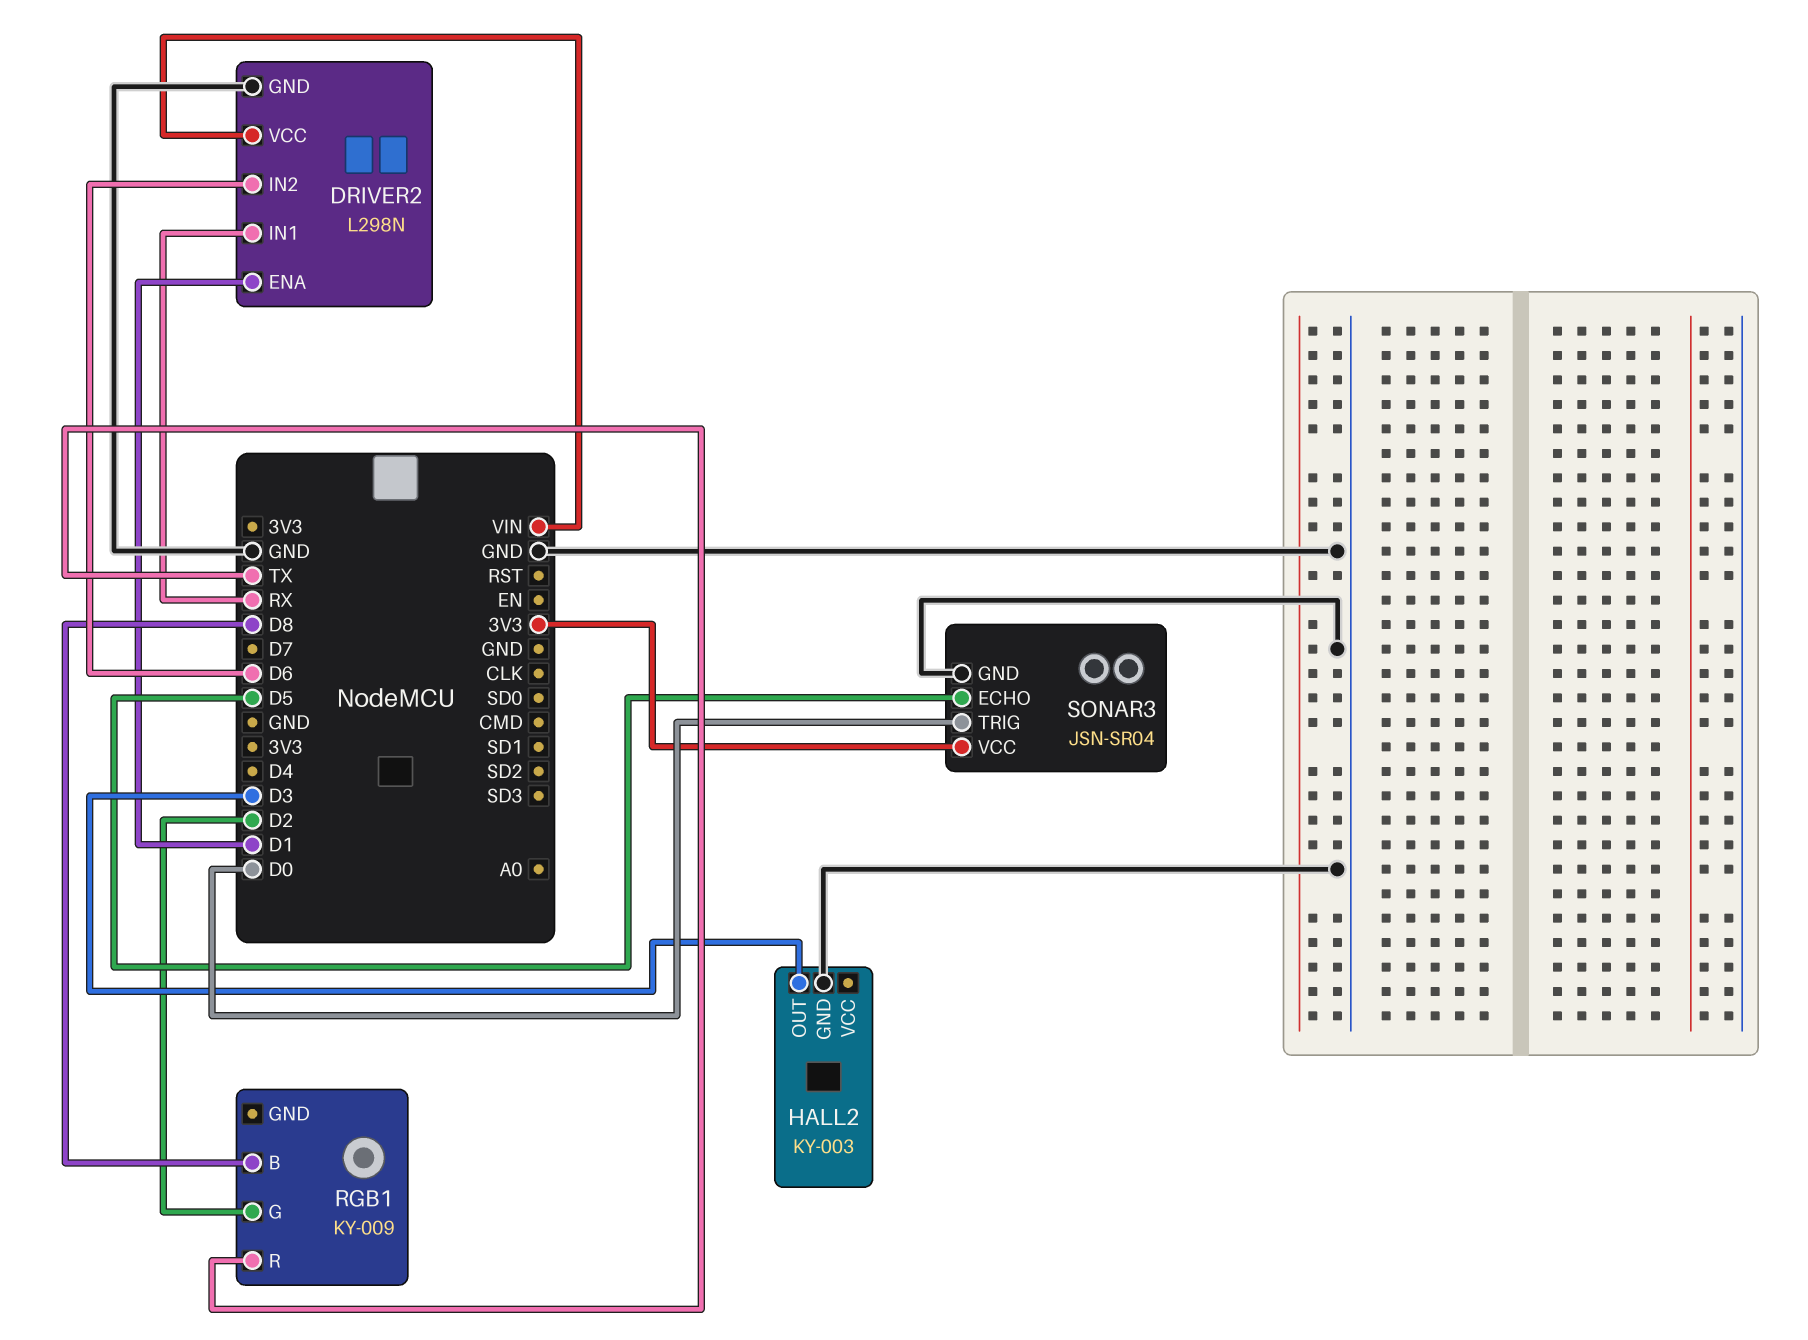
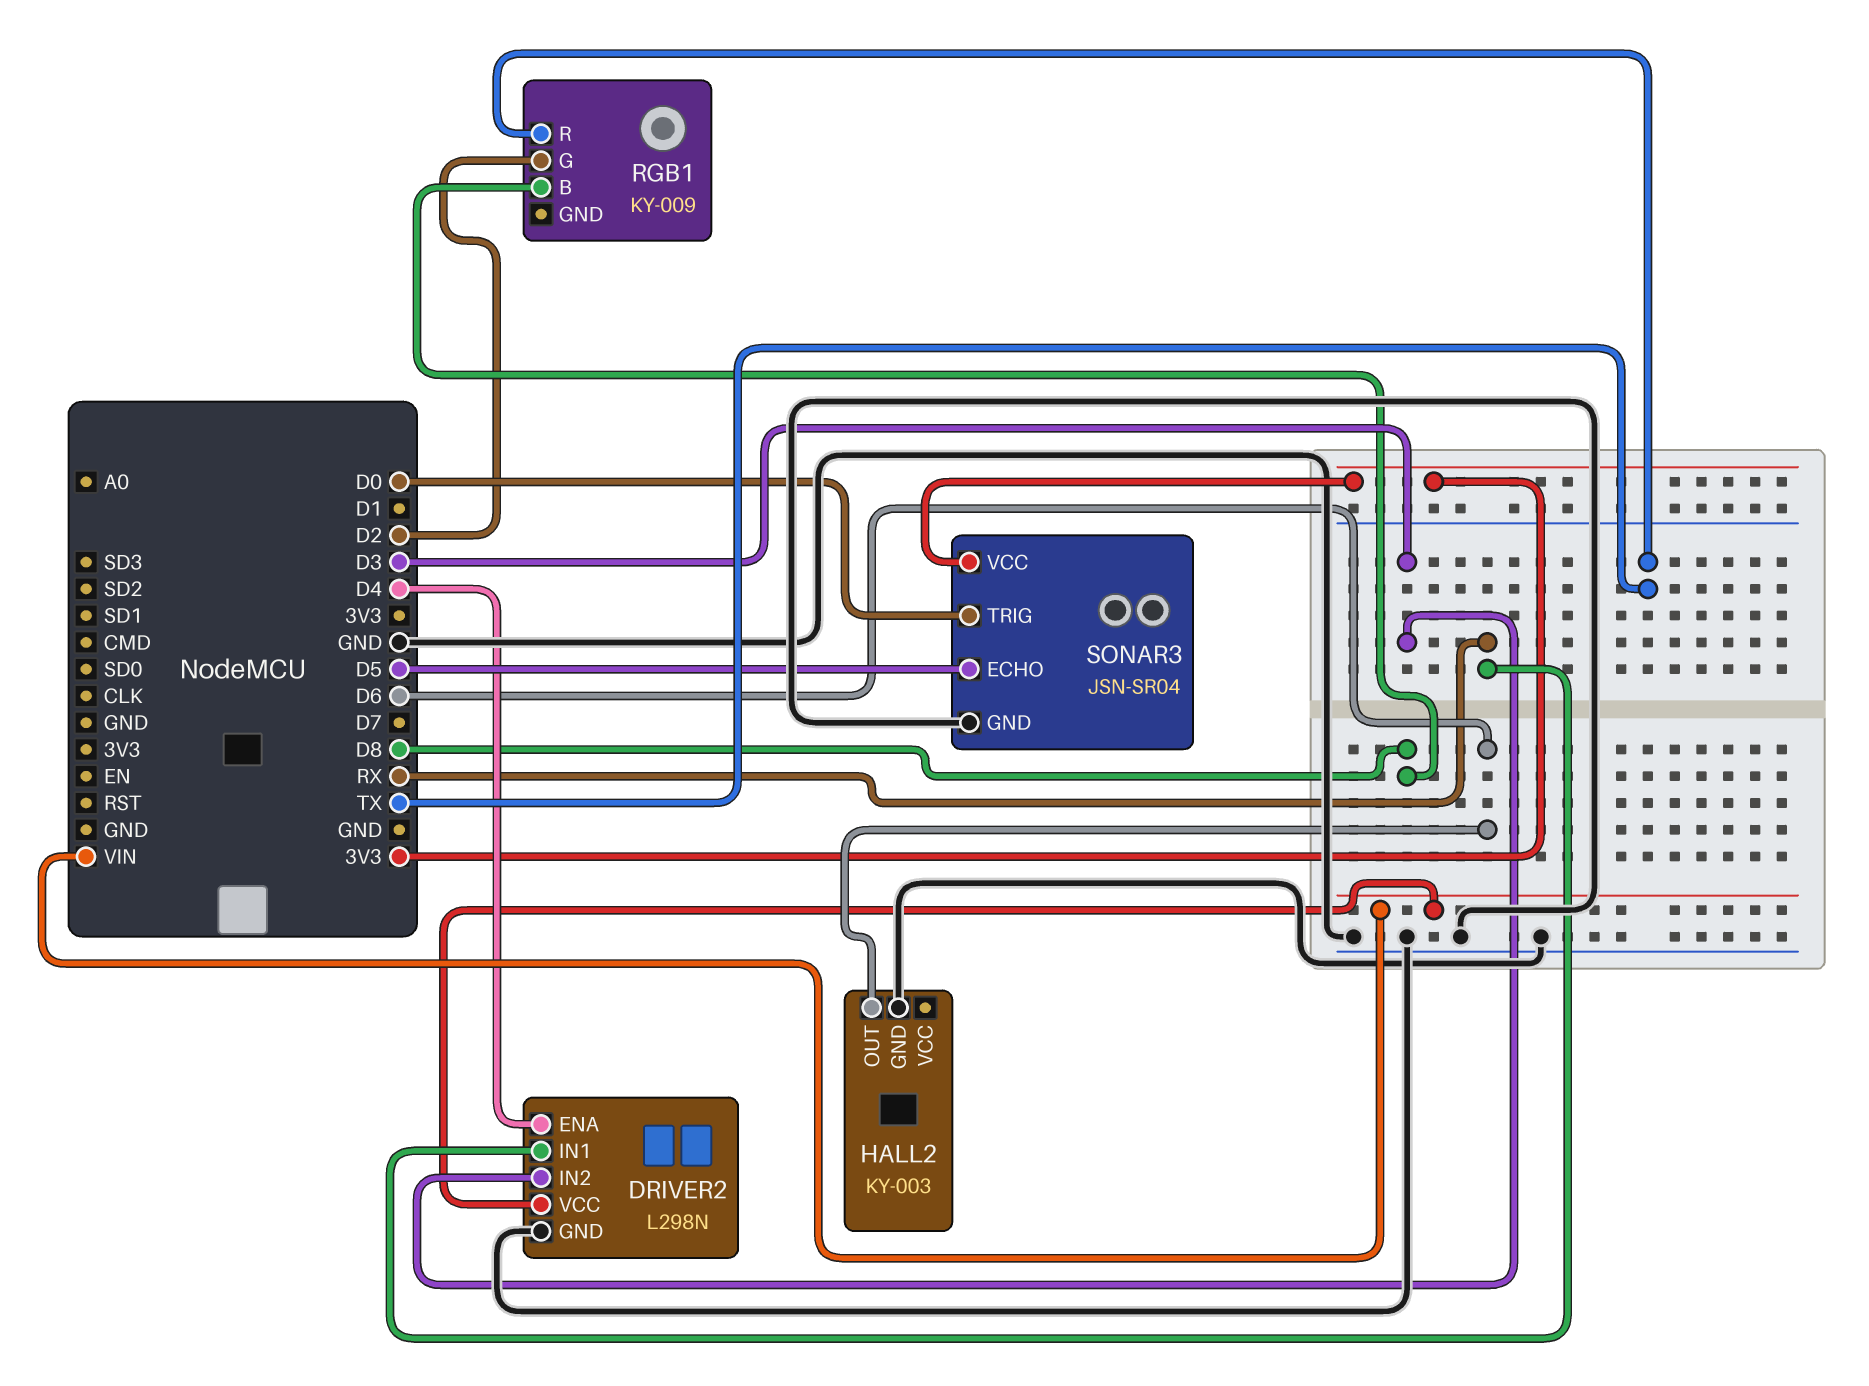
DRIVER2 pin ENA: D1 -> D4
DRIVER2 pin IN2: D6 -> D3
HALL2 pin OUT: D3 -> D6

